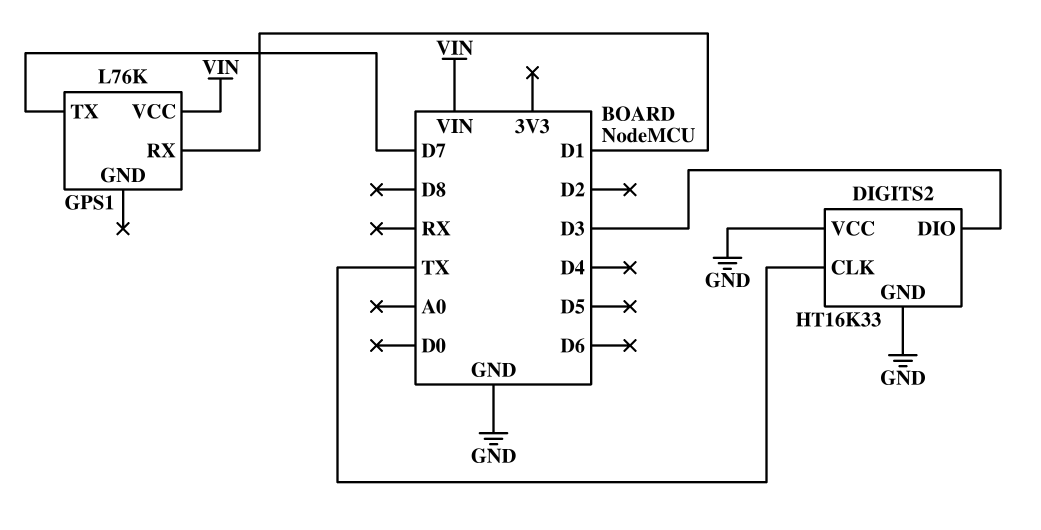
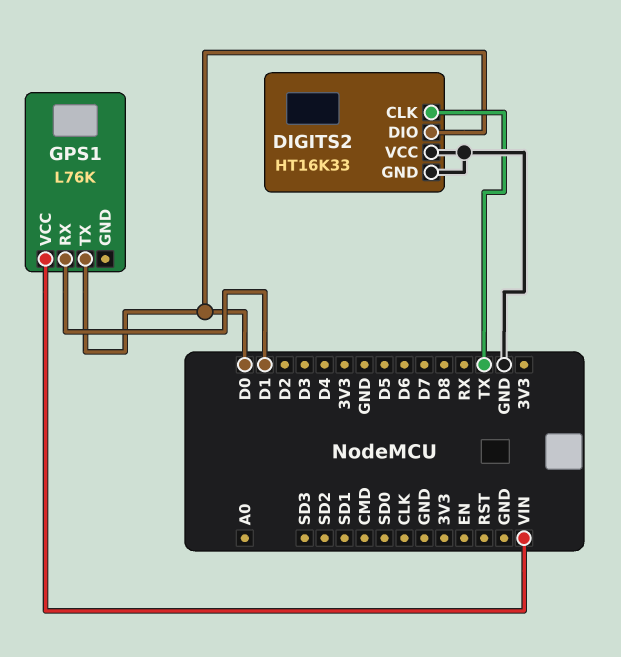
DIGITS2 pin DIO: D3 -> D0
GPS1 pin TX: D7 -> D0

